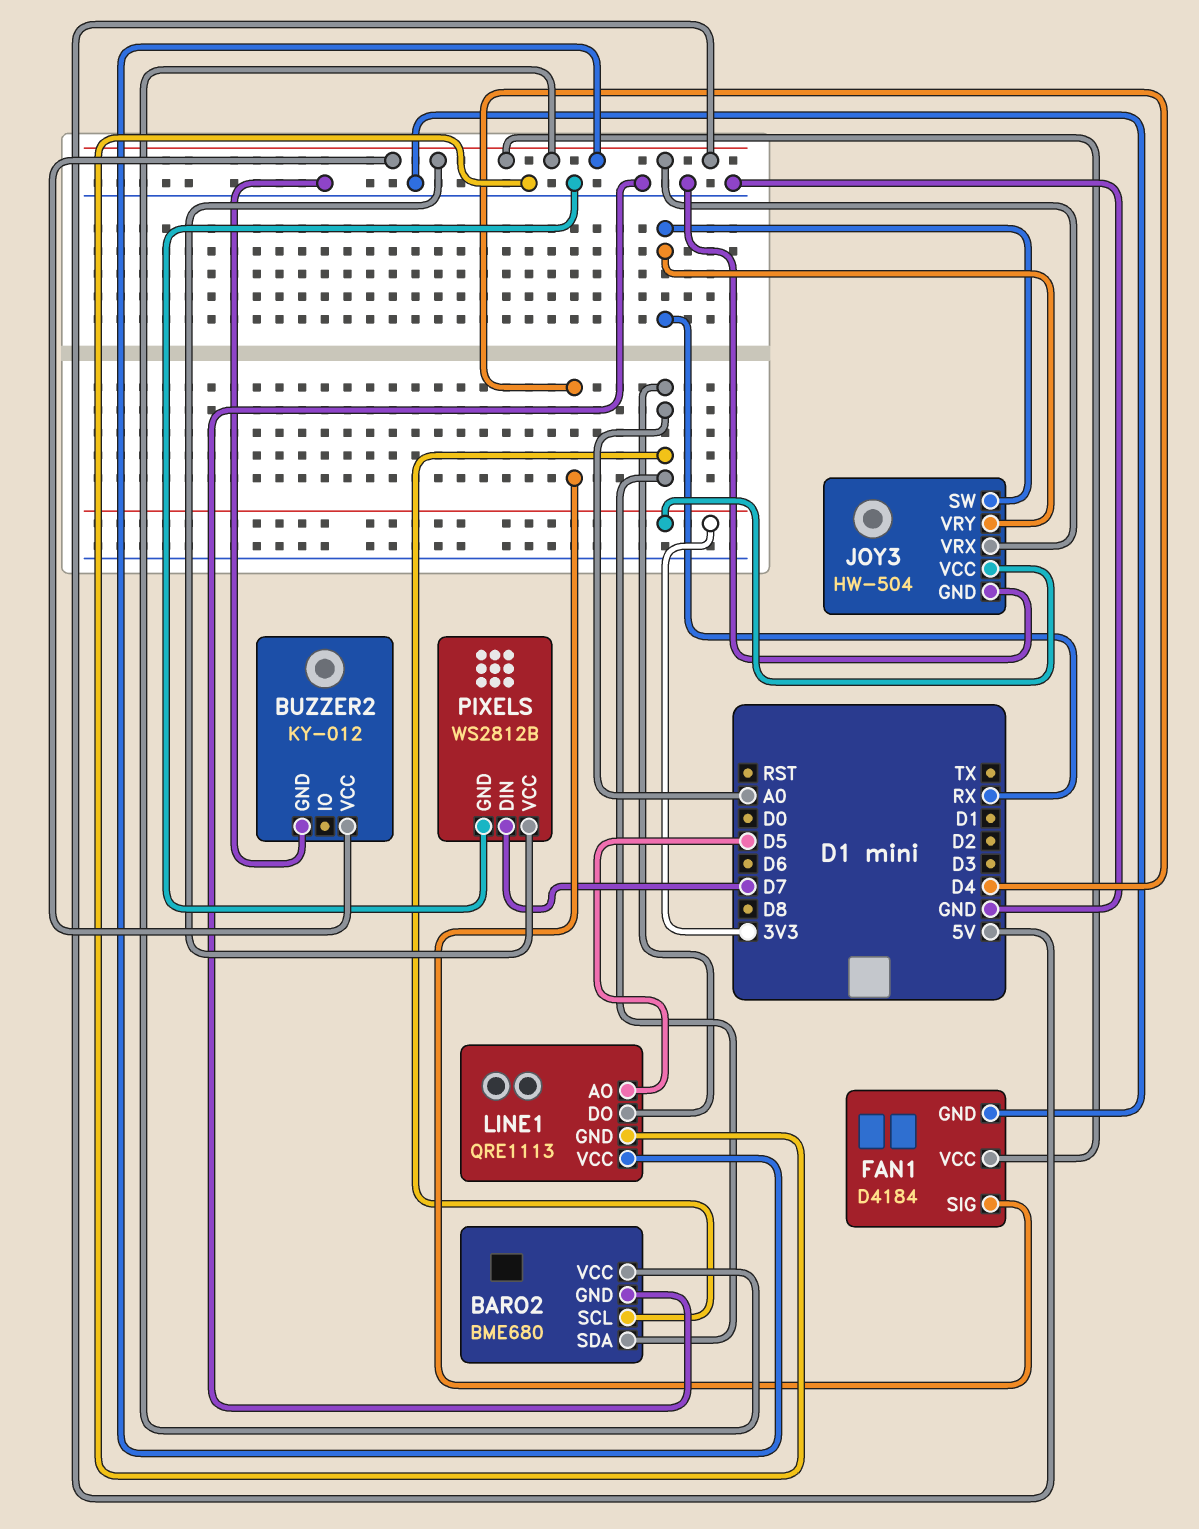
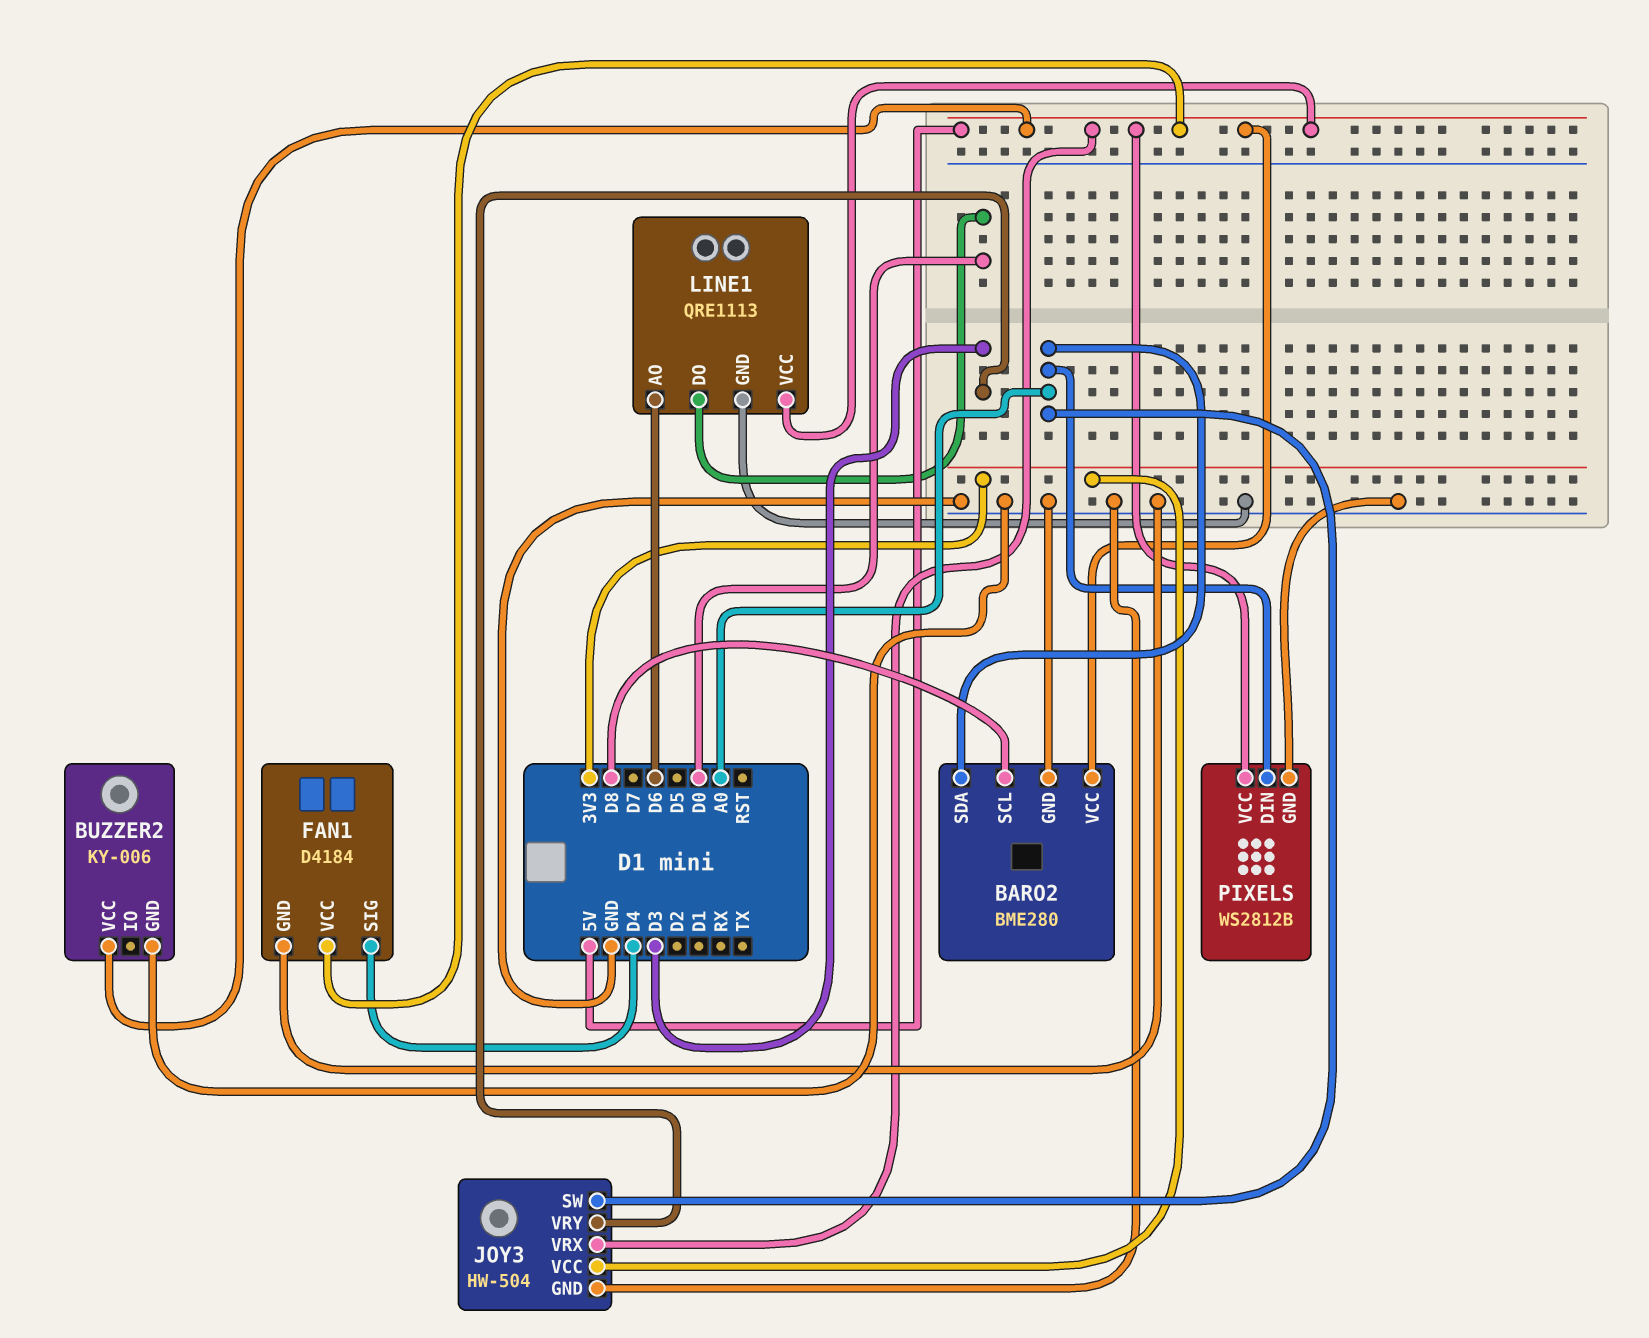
BARO2: BME680 -> BME280
BARO2 pin SCL: A0 -> D8
BUZZER2: KY-012 -> KY-006
JOY3 pin SW: RX -> A0
JOY3 pin VRY: RX -> D3
LINE1 pin AO: D5 -> D6
LINE1 pin DO: A0 -> D0
PIXELS pin DIN: D7 -> A0

